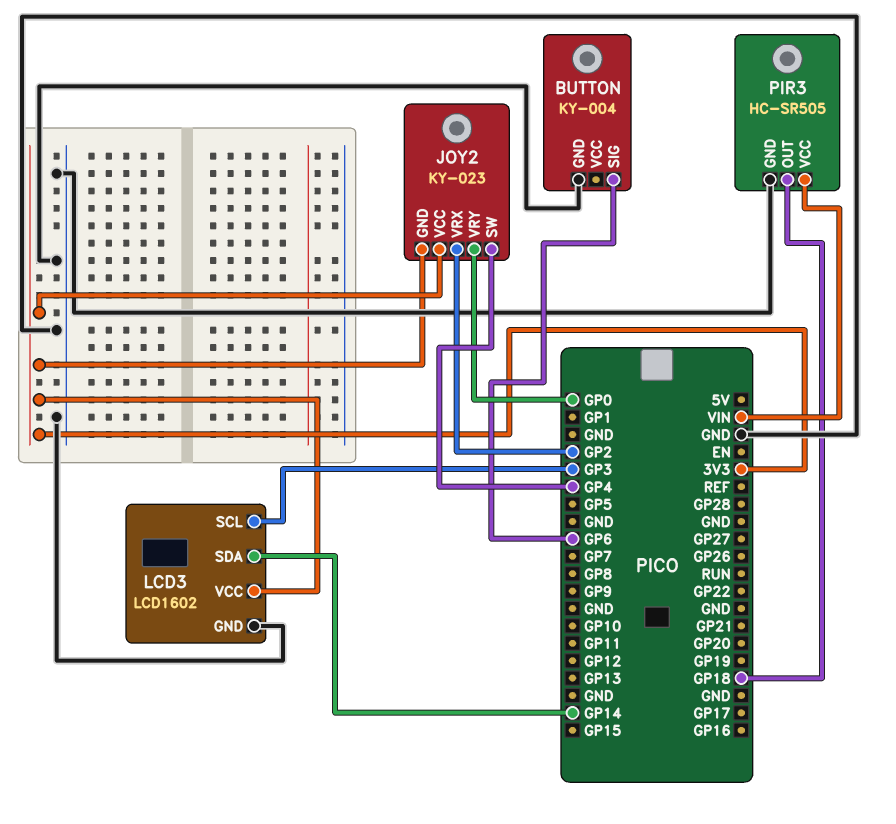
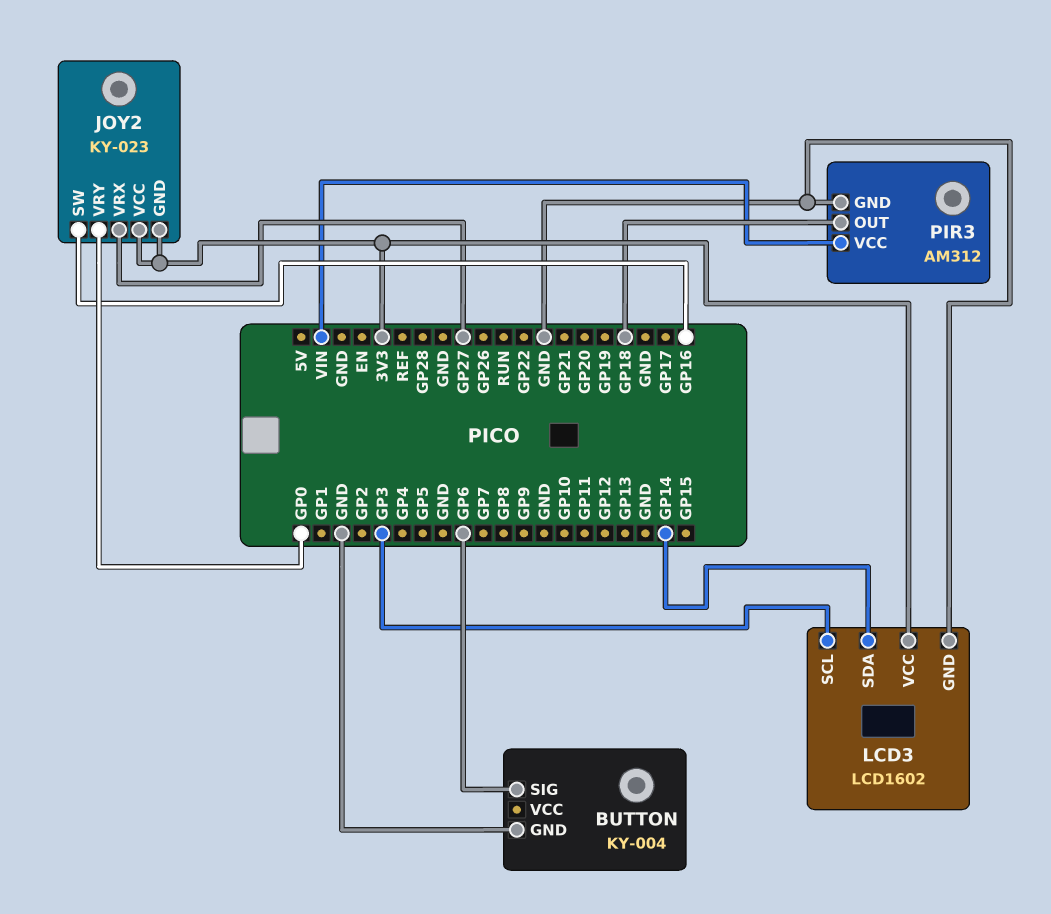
JOY2 pin SW: GP4 -> GP16
JOY2 pin VRX: GP2 -> GP27
PIR3: HC-SR505 -> AM312

